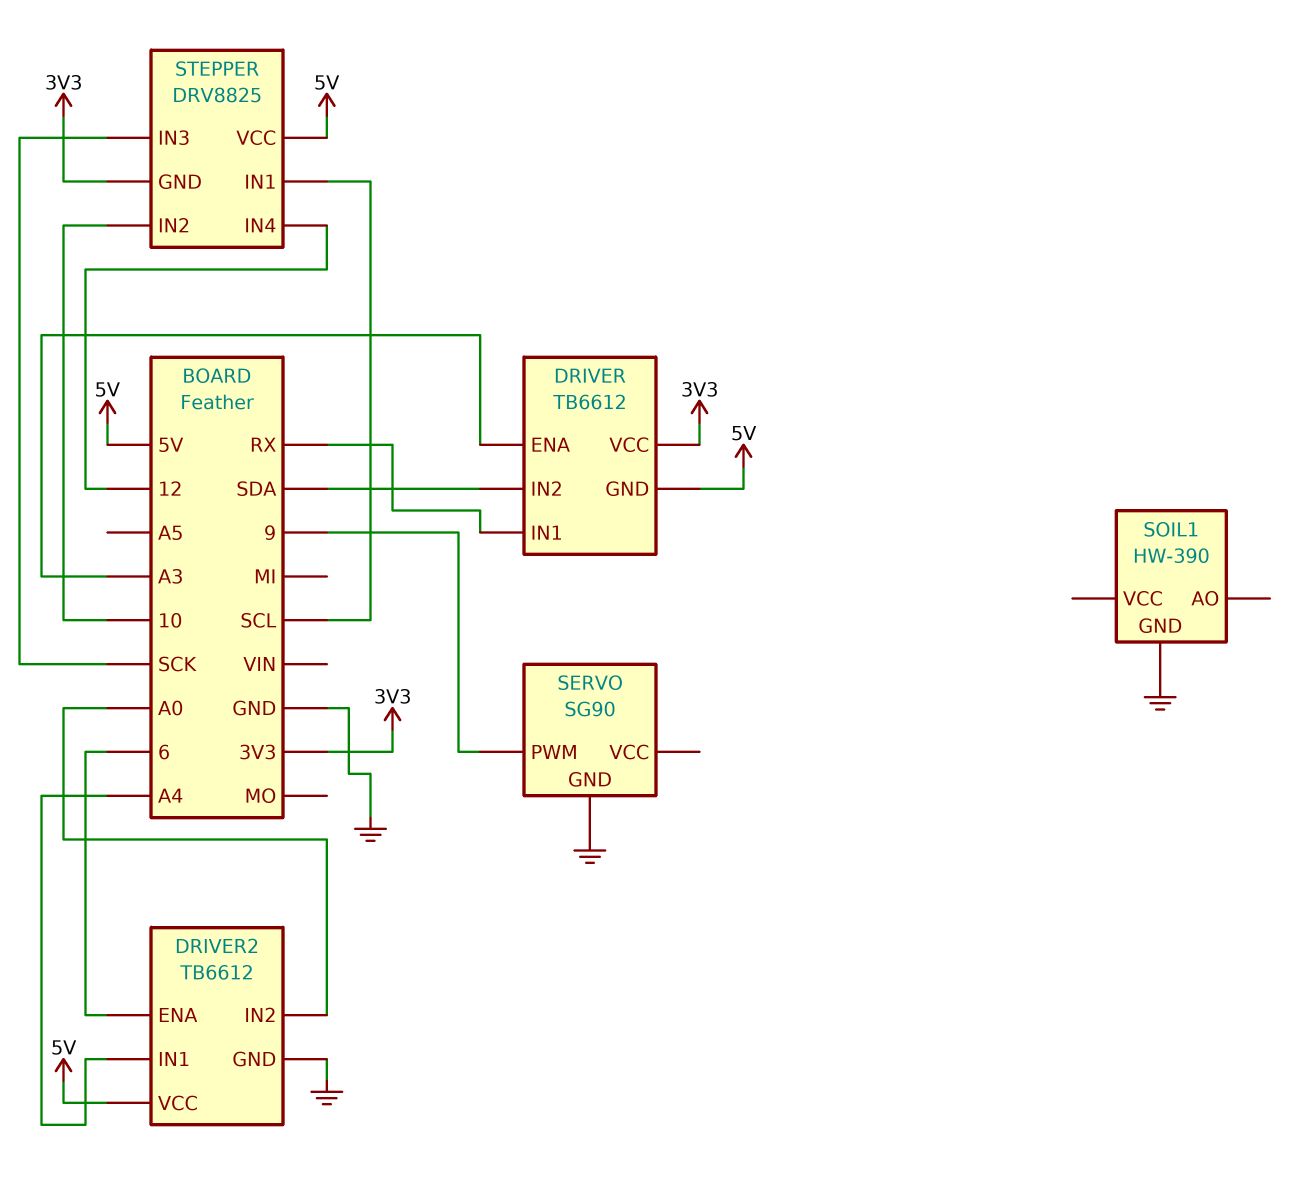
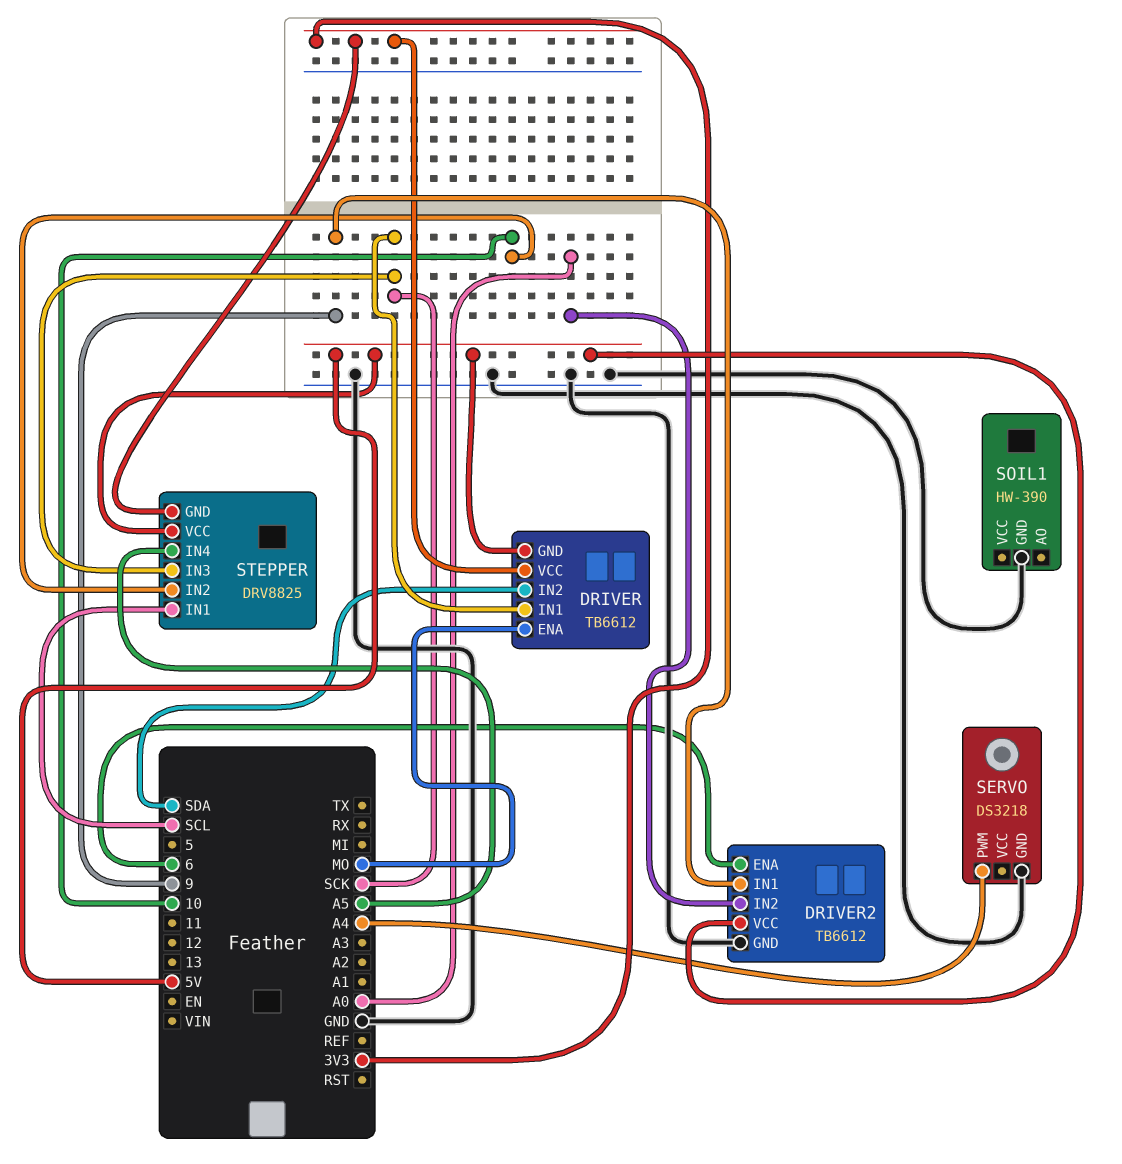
DRIVER pin ENA: A3 -> MO
DRIVER pin IN1: RX -> SCK
DRIVER2 pin IN1: A4 -> 9
SERVO: SG90 -> DS3218
SERVO pin PWM: 9 -> A4
STEPPER pin IN4: 12 -> A5

